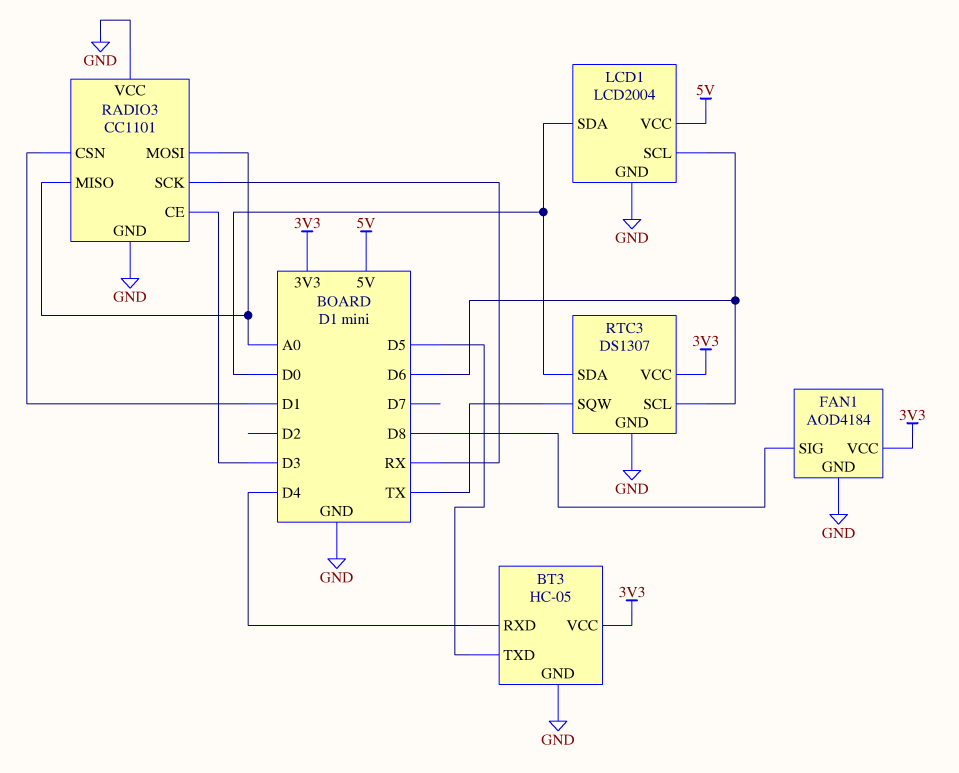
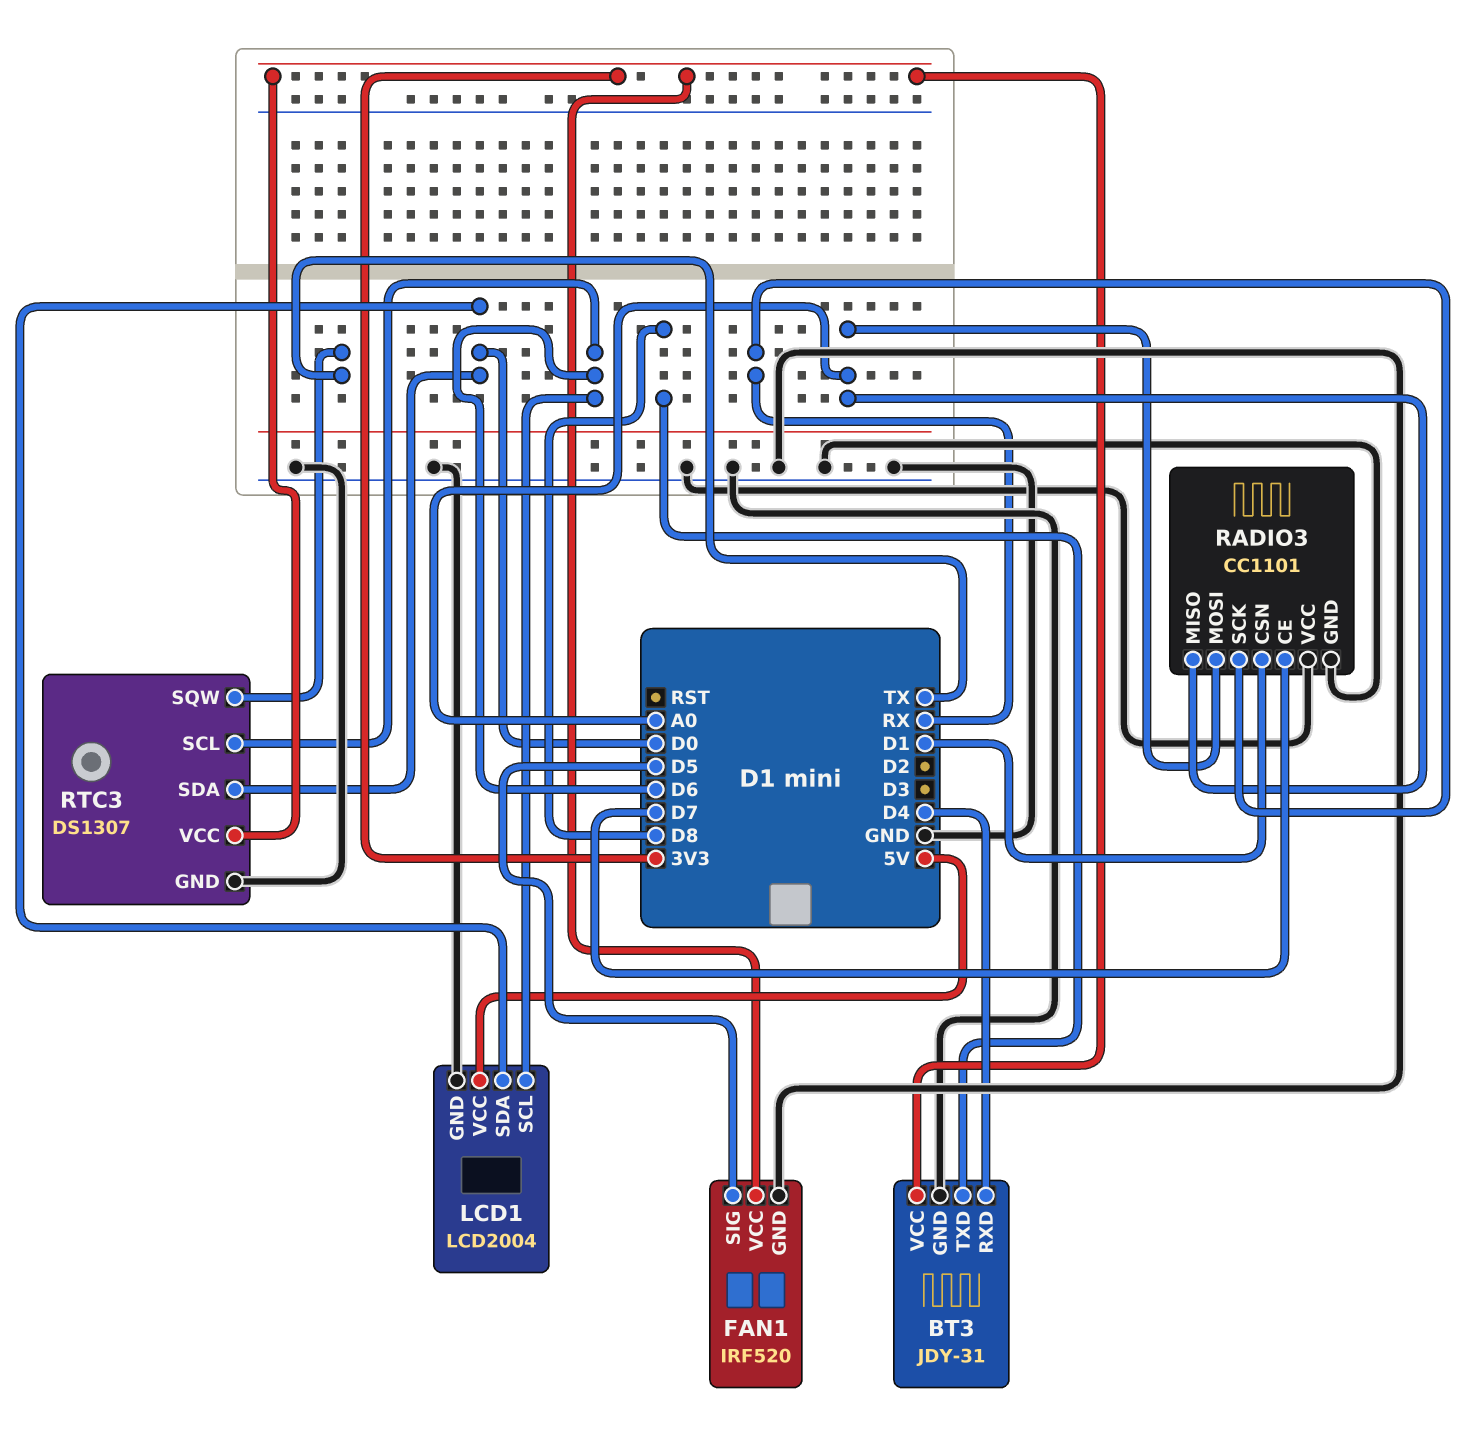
BT3: HC-05 -> JDY-31
BT3 pin TXD: D5 -> D8
FAN1: AOD4184 -> IRF520
FAN1 pin SIG: D8 -> D5
RADIO3 pin CE: D3 -> D7

